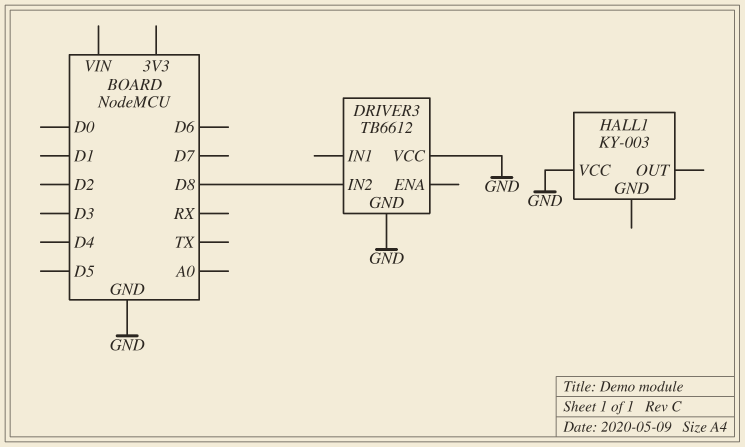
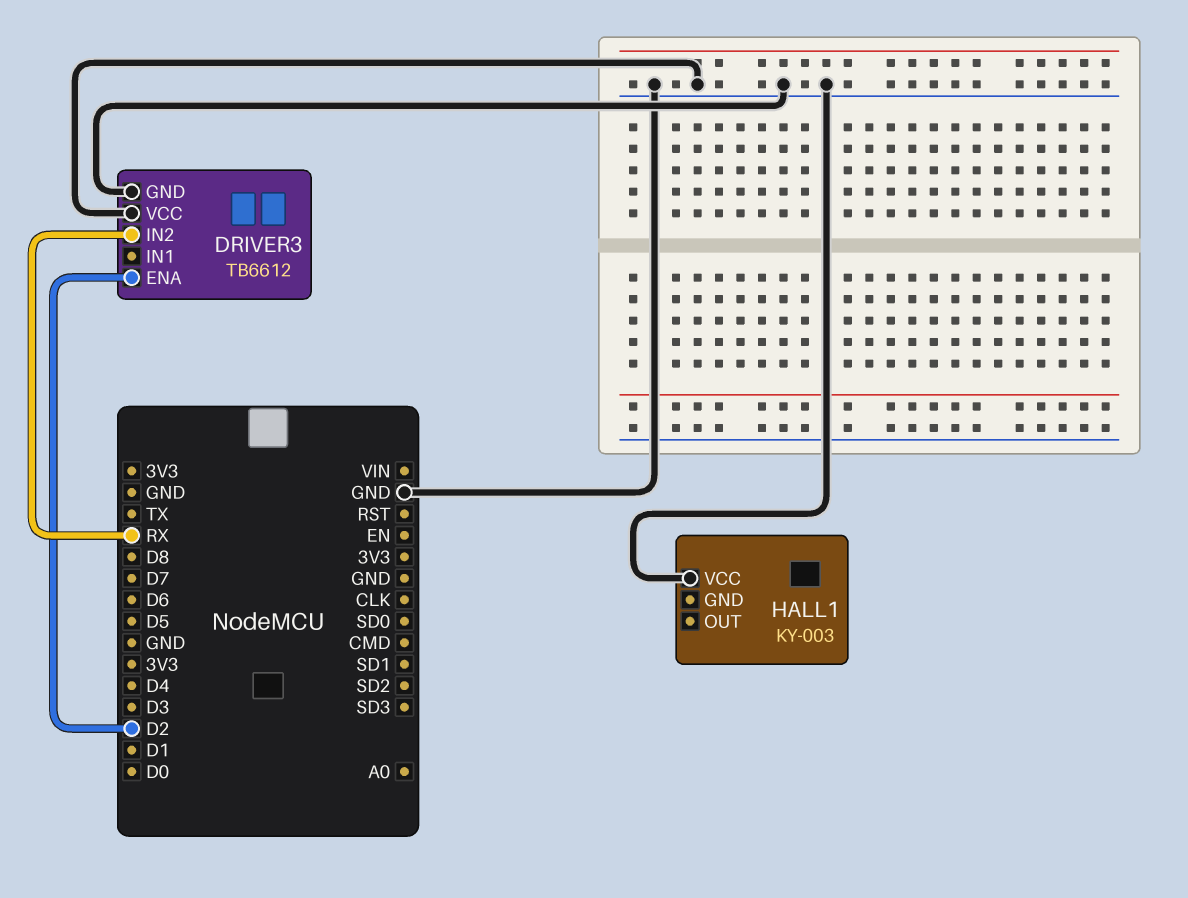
DRIVER3 pin ENA: none -> D2
DRIVER3 pin IN2: D8 -> RX

